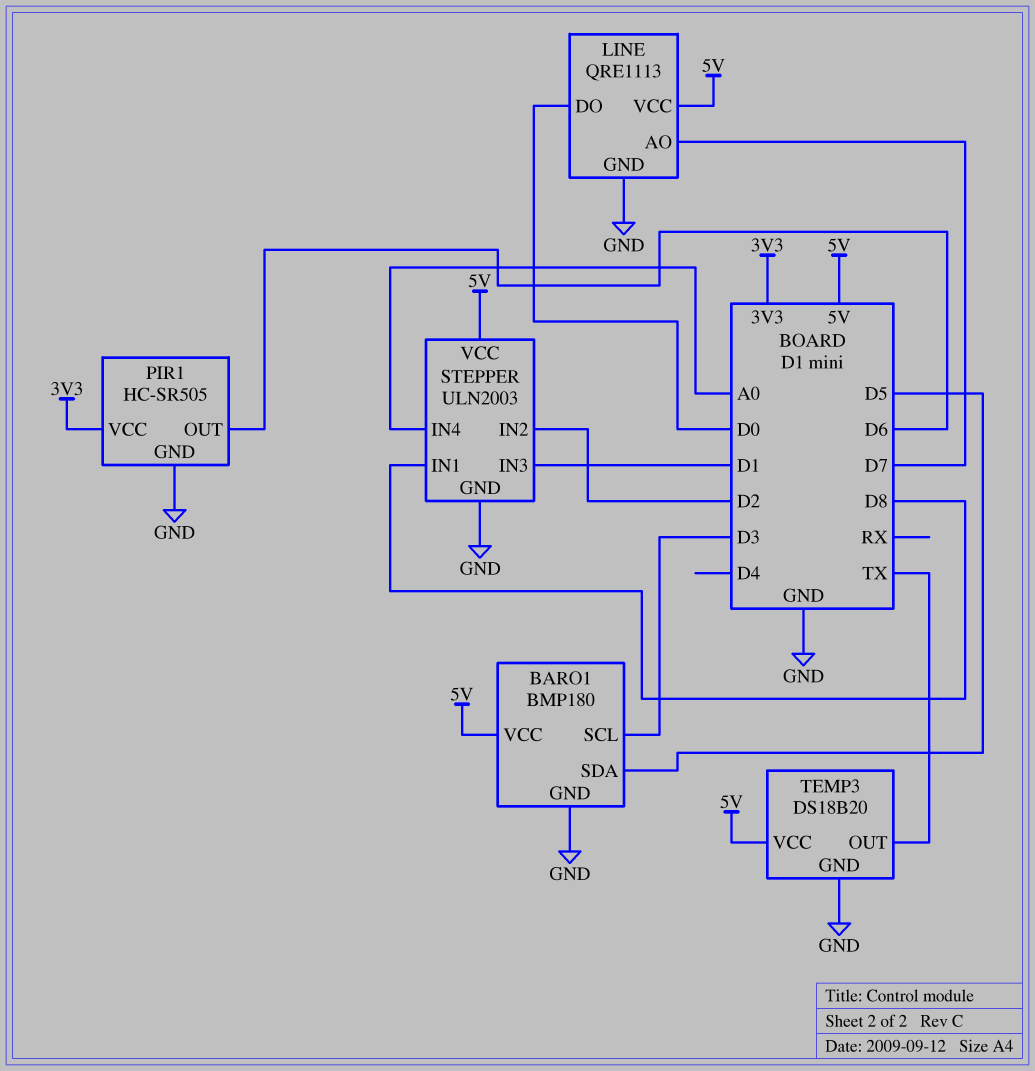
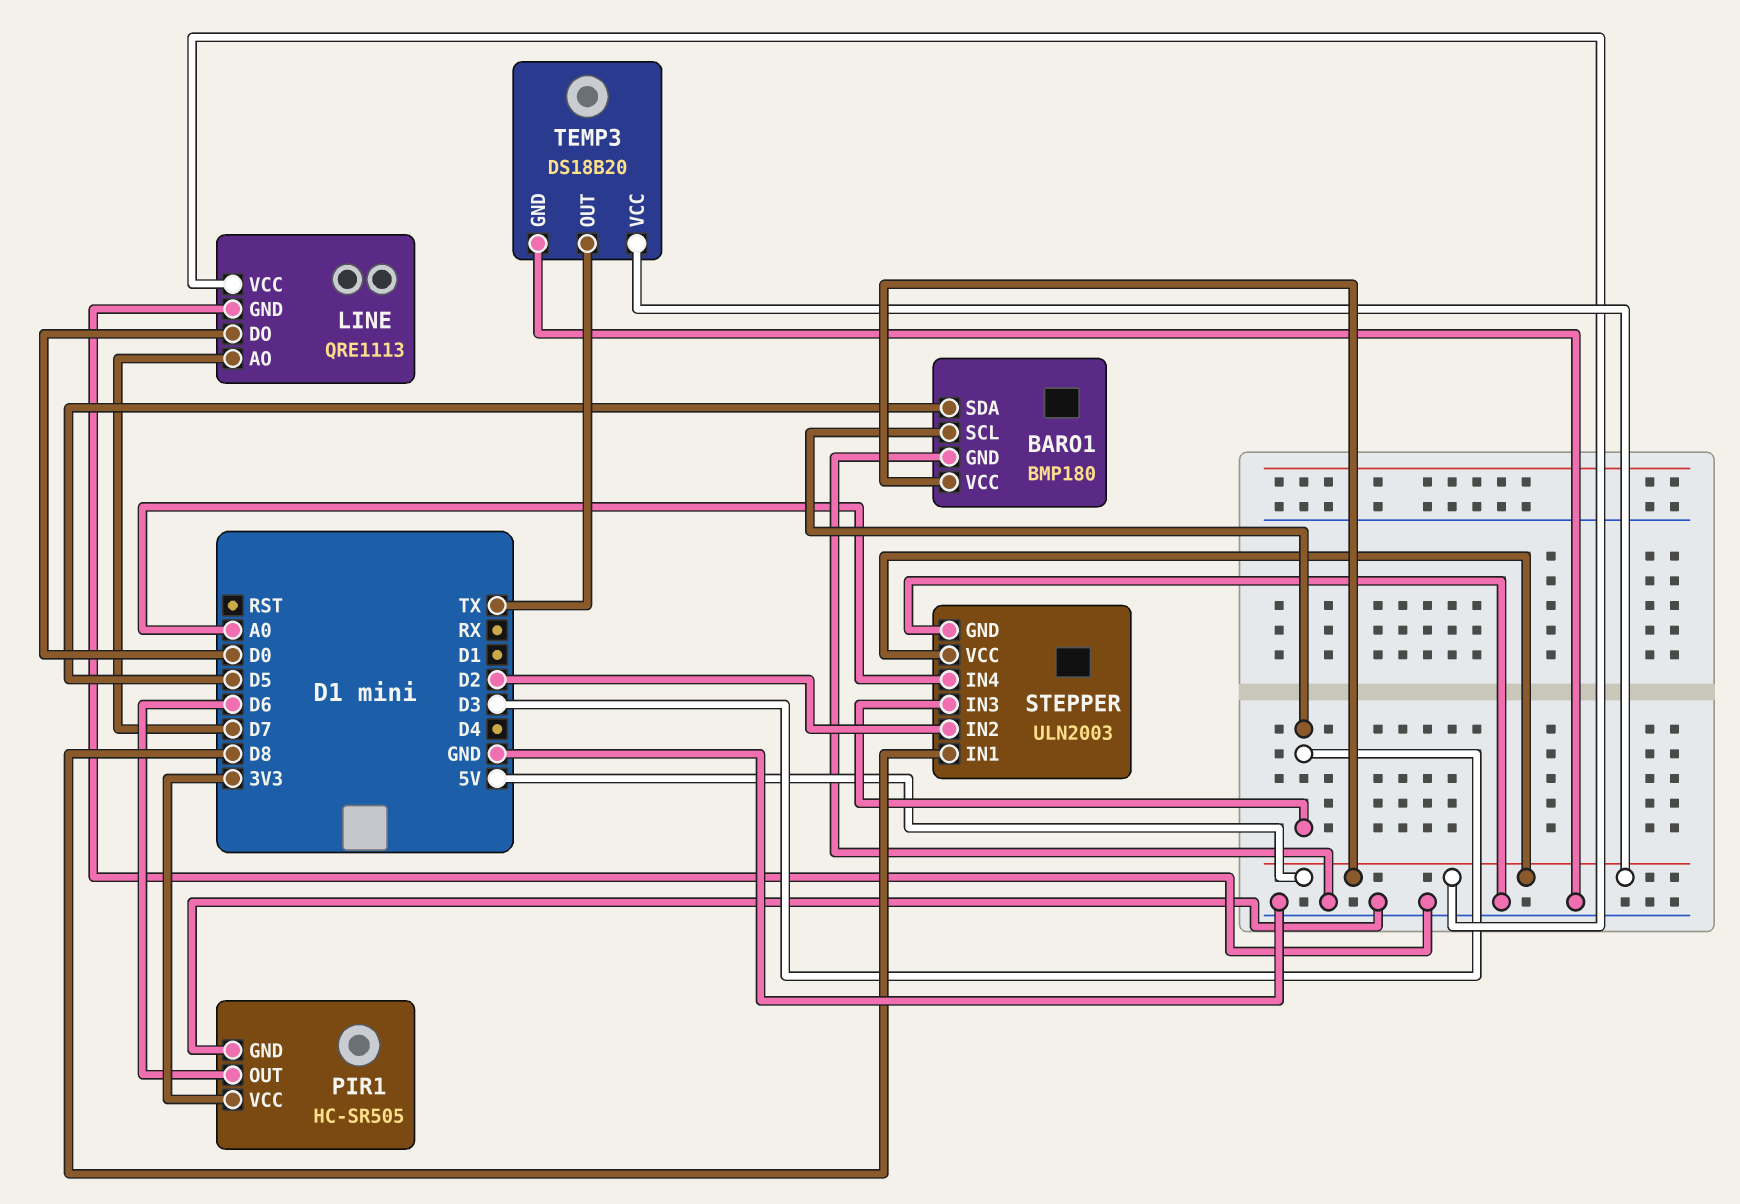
STEPPER pin IN3: D1 -> D3

